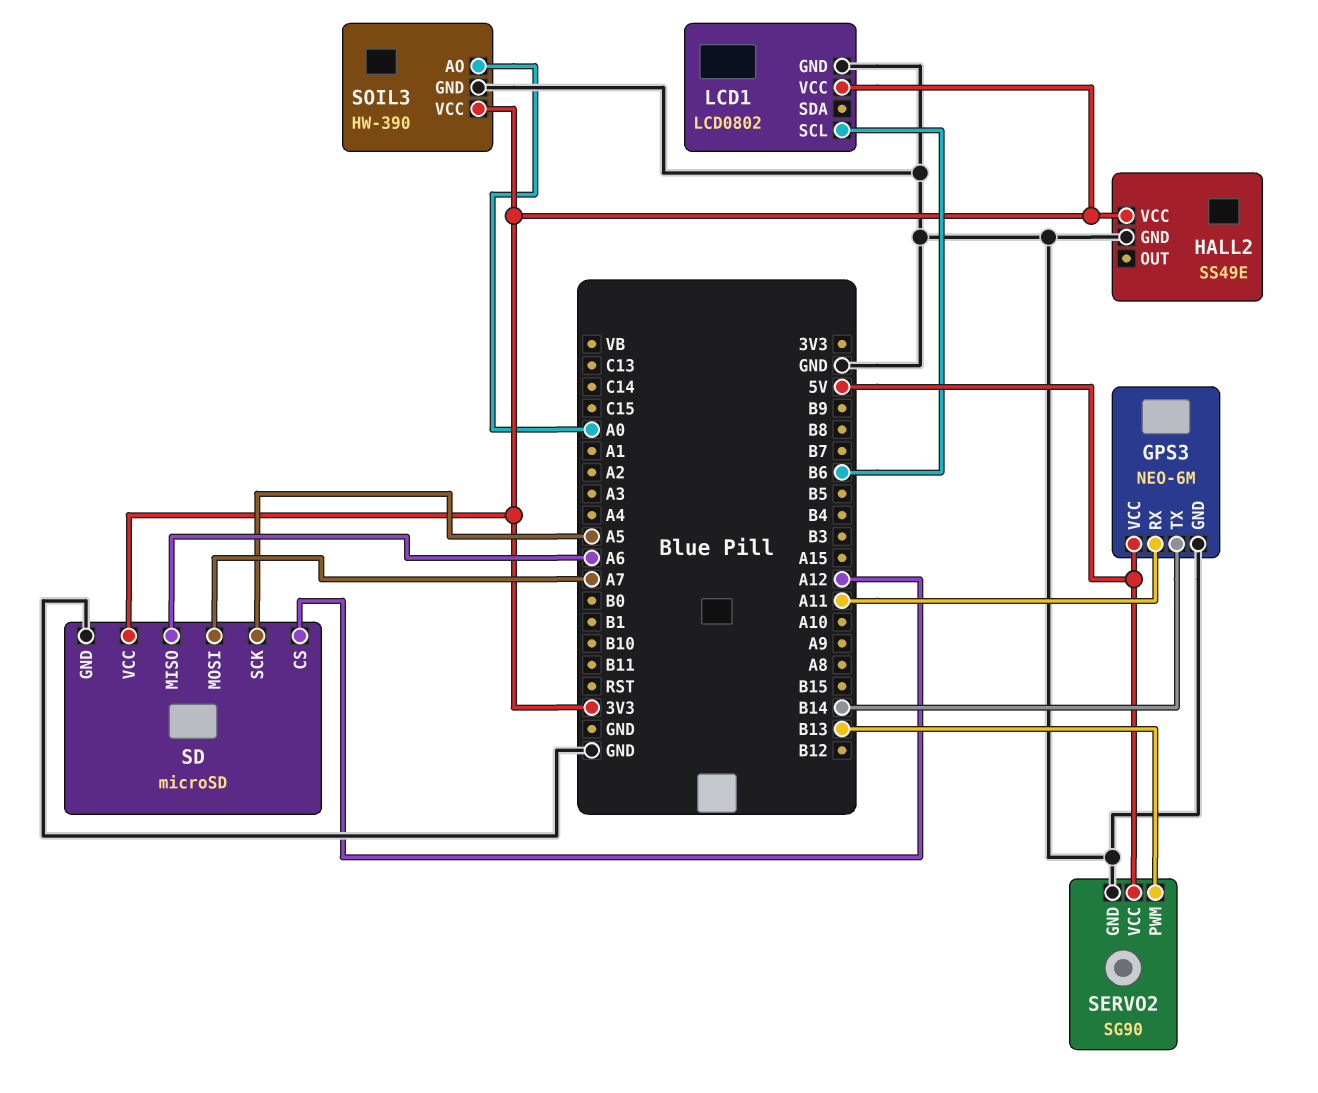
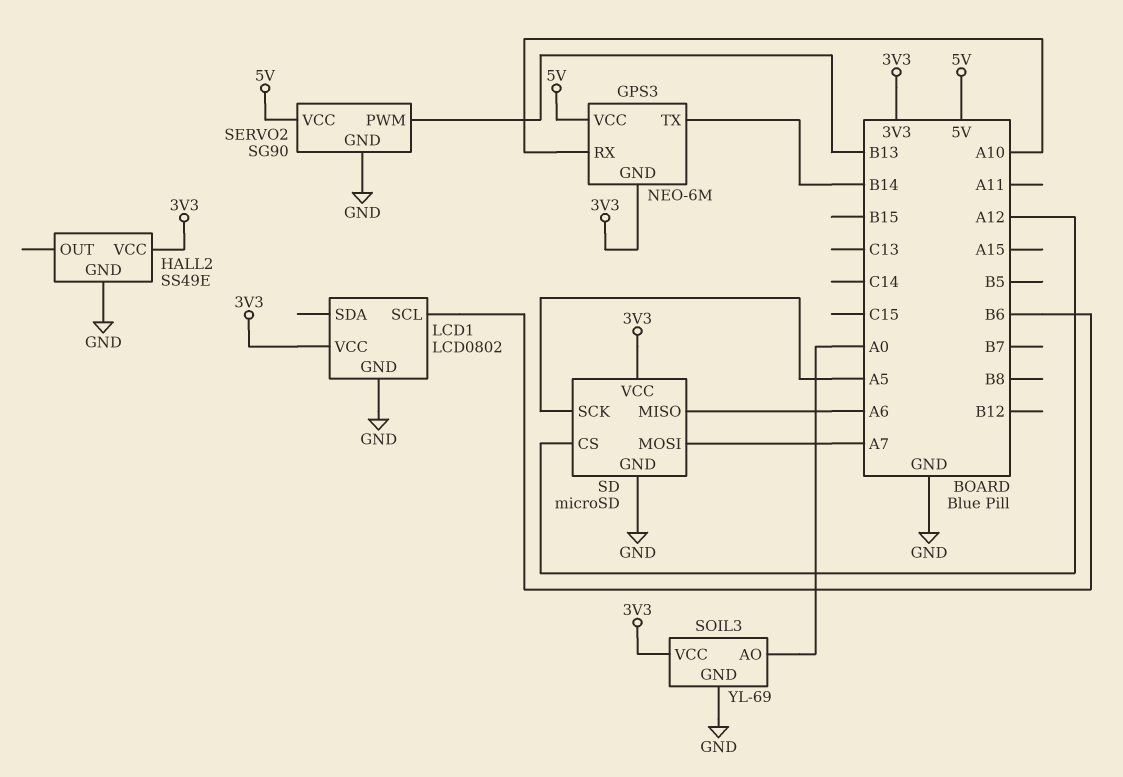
GPS3 pin GND: GND -> 3V3
GPS3 pin RX: A11 -> A10
SOIL3: HW-390 -> YL-69

